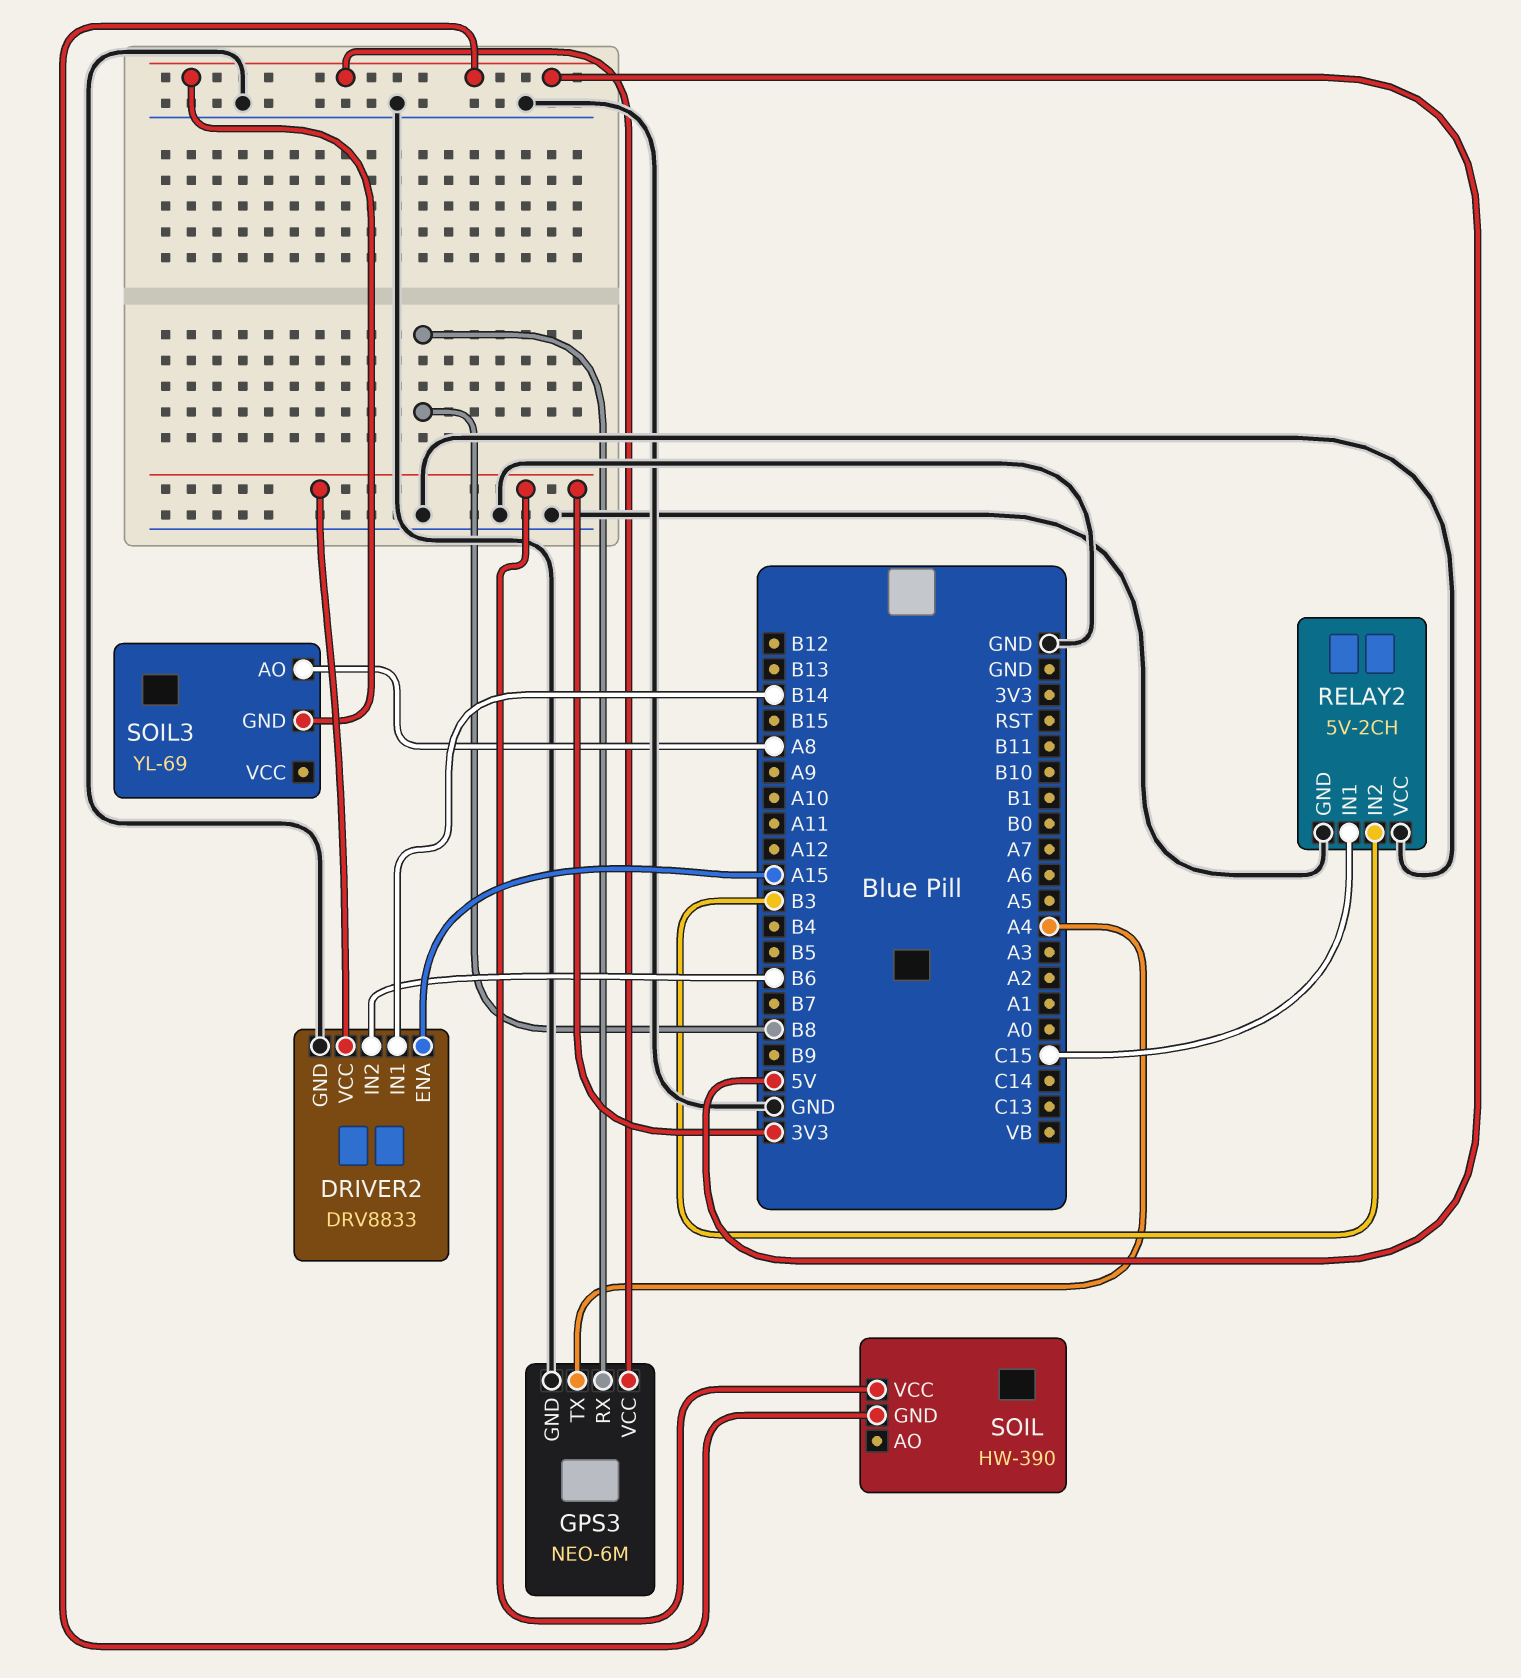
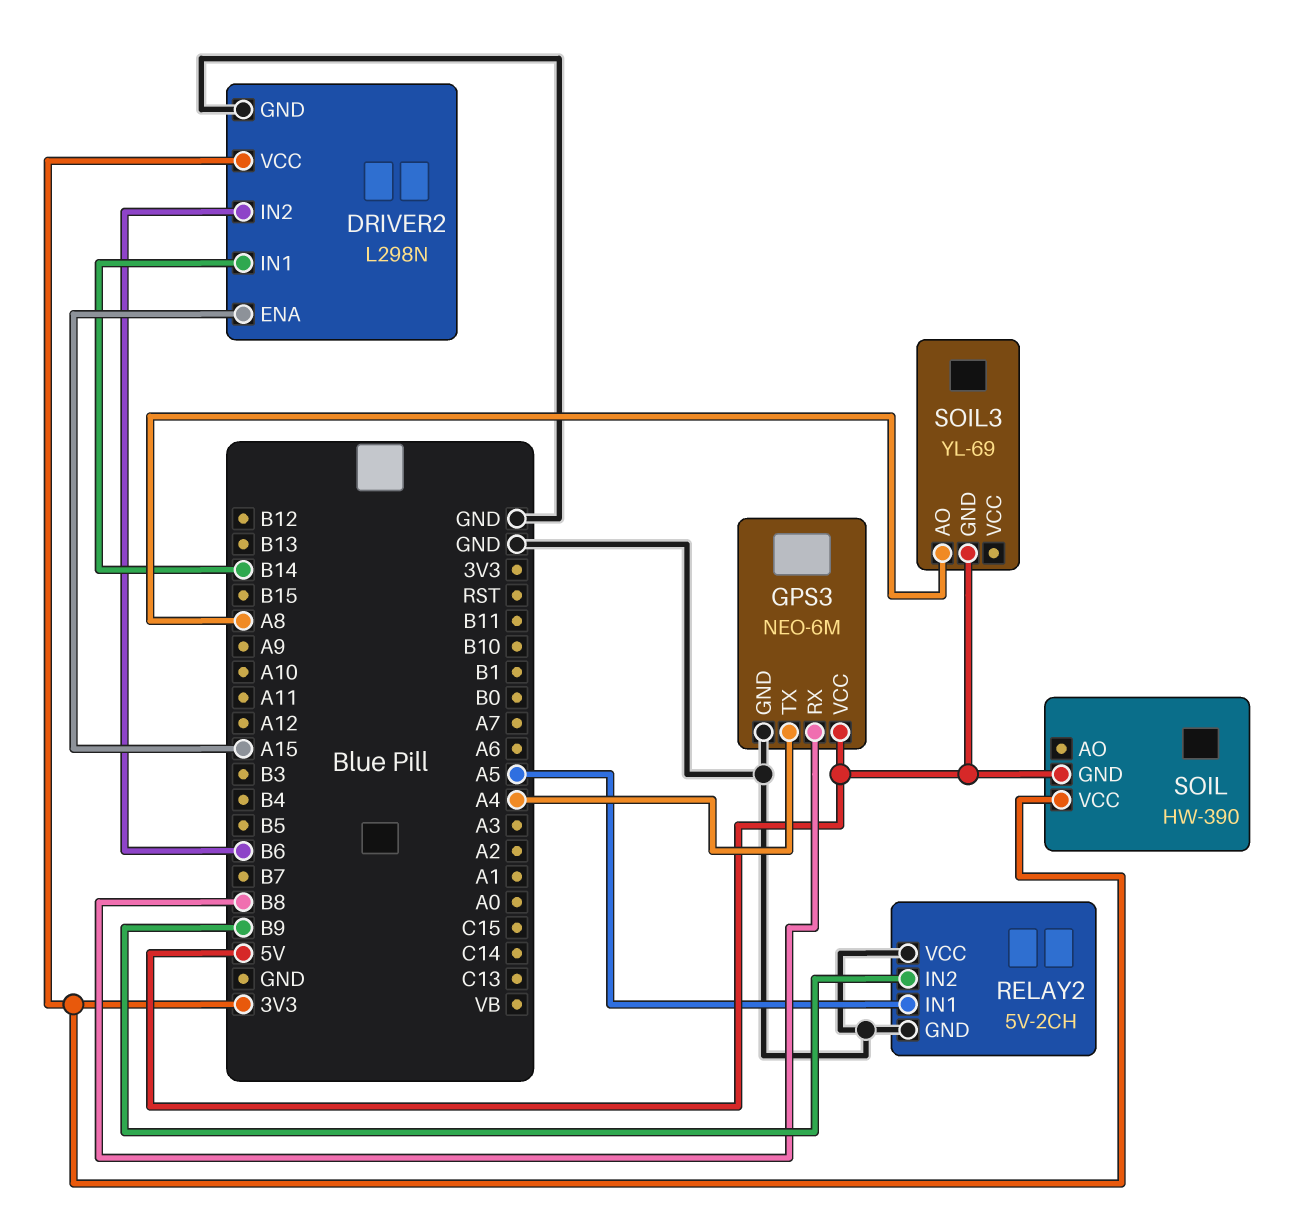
DRIVER2: DRV8833 -> L298N
RELAY2 pin IN1: C15 -> A5
RELAY2 pin IN2: B3 -> B9

